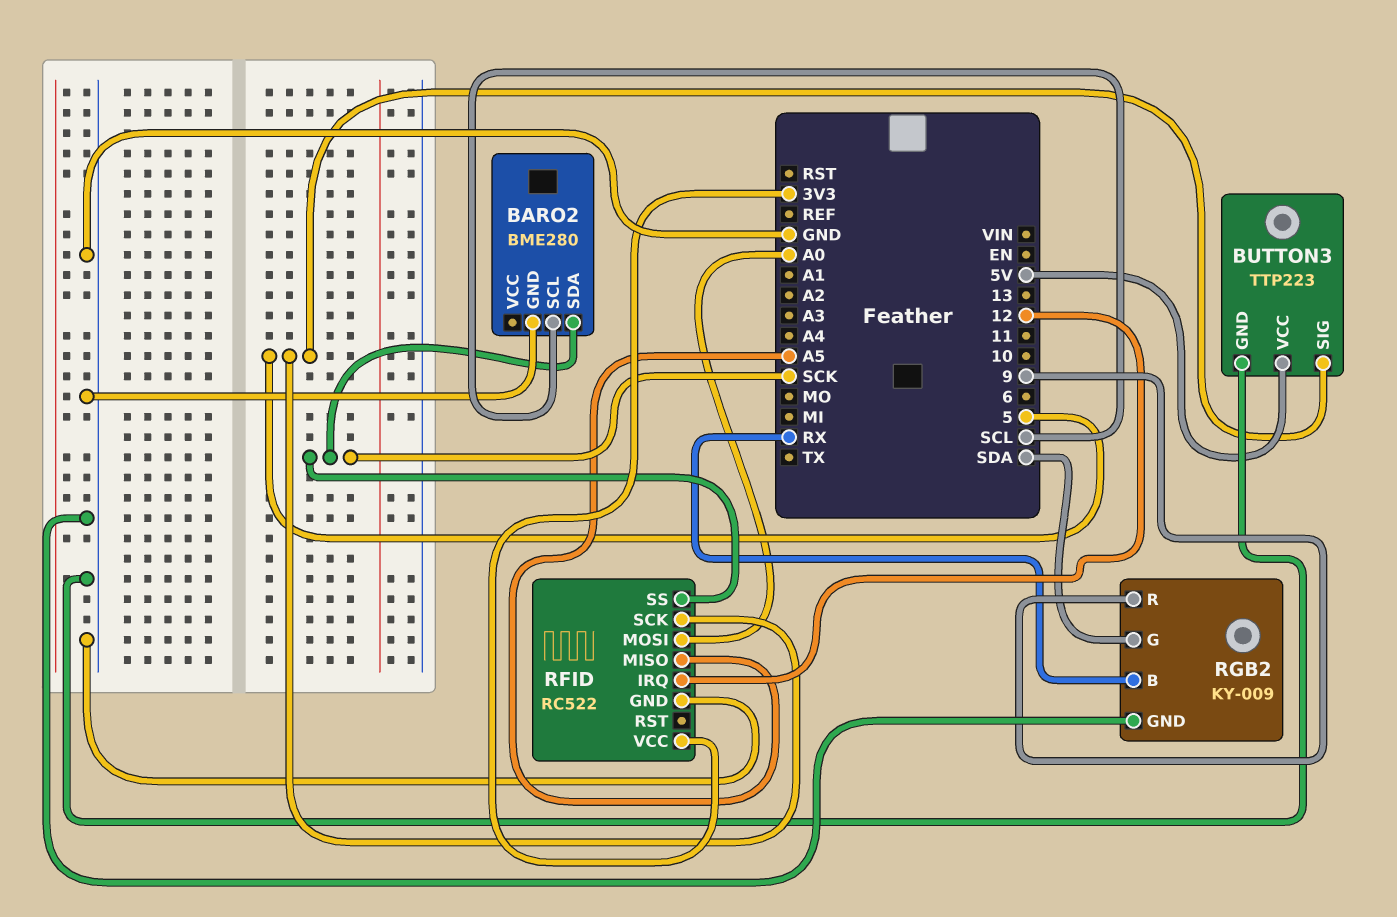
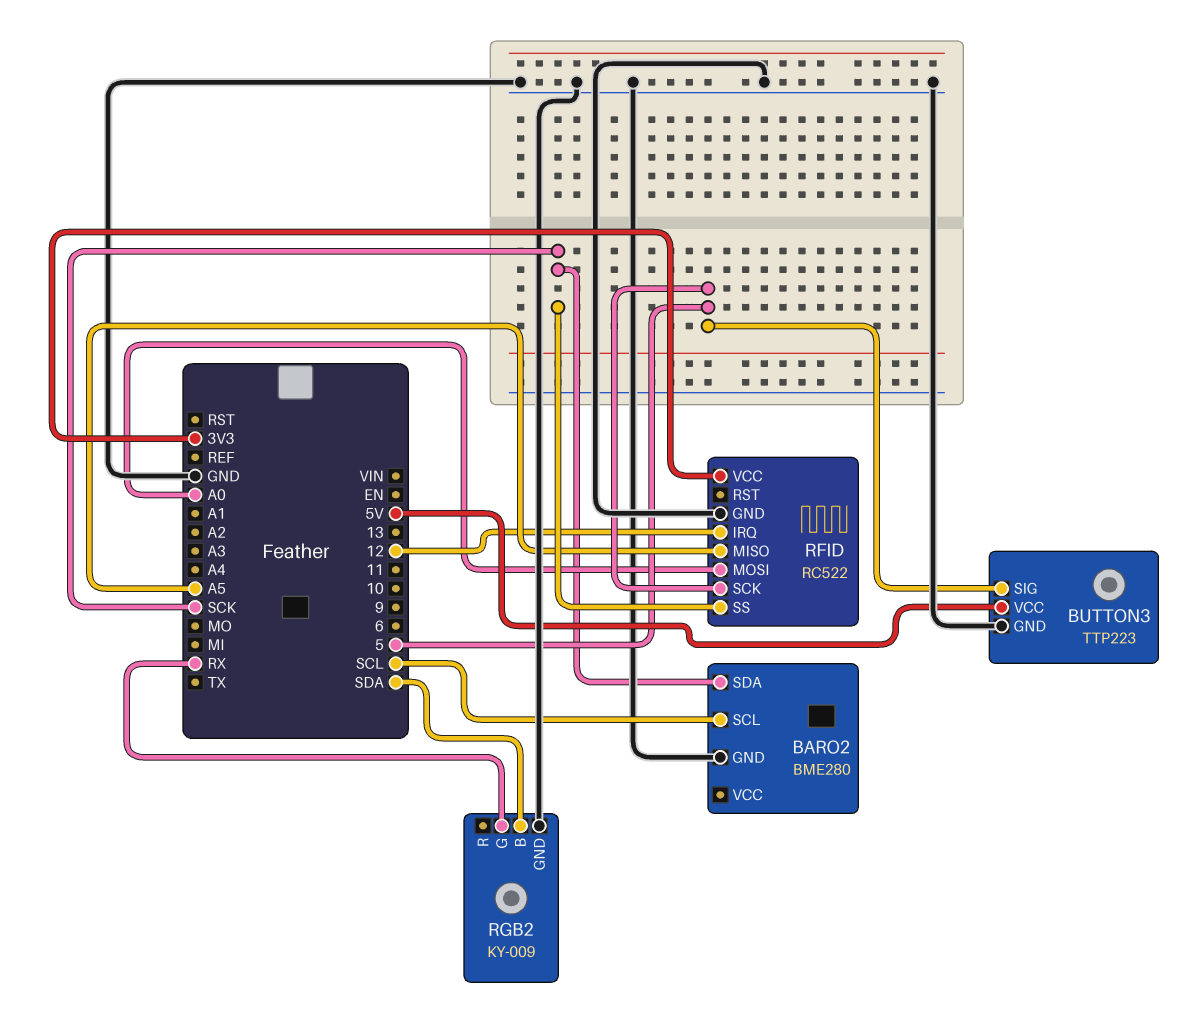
RGB2 pin B: RX -> SDA
RGB2 pin G: SDA -> RX
RGB2 pin R: 9 -> none

